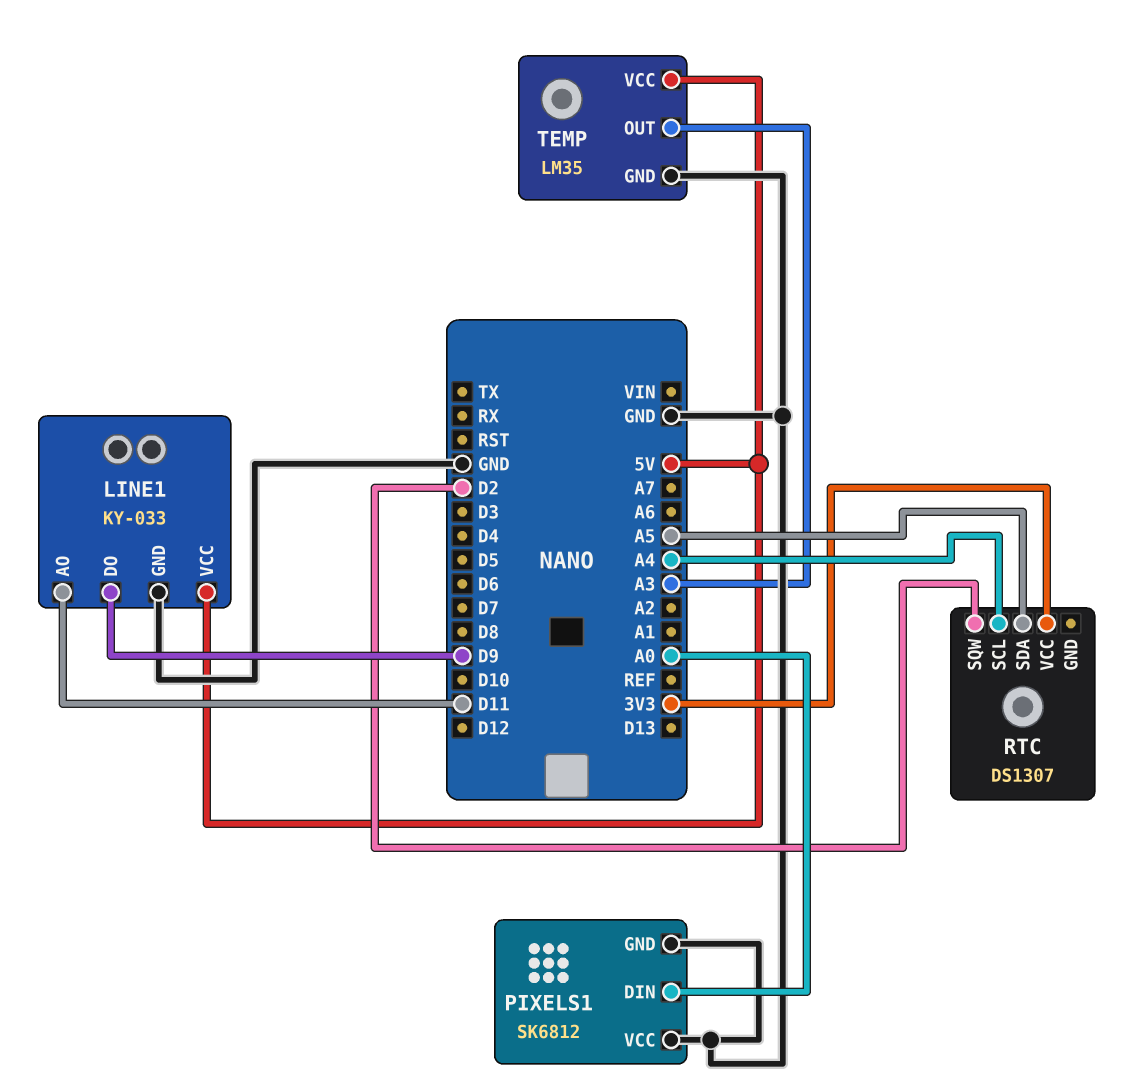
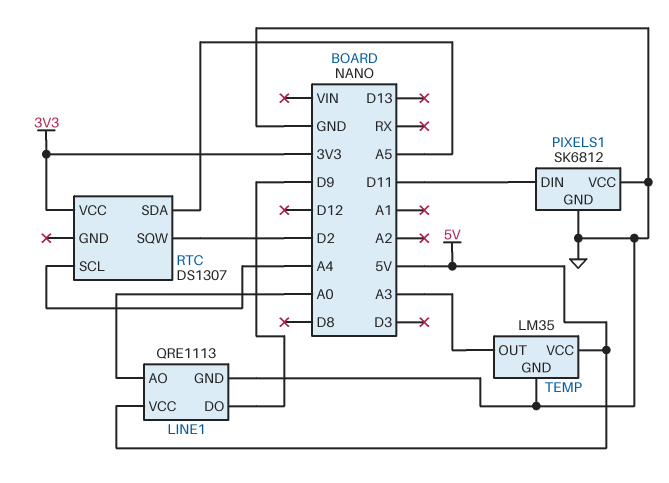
LINE1: KY-033 -> QRE1113
LINE1 pin AO: D11 -> A0
PIXELS1 pin DIN: A0 -> D11

